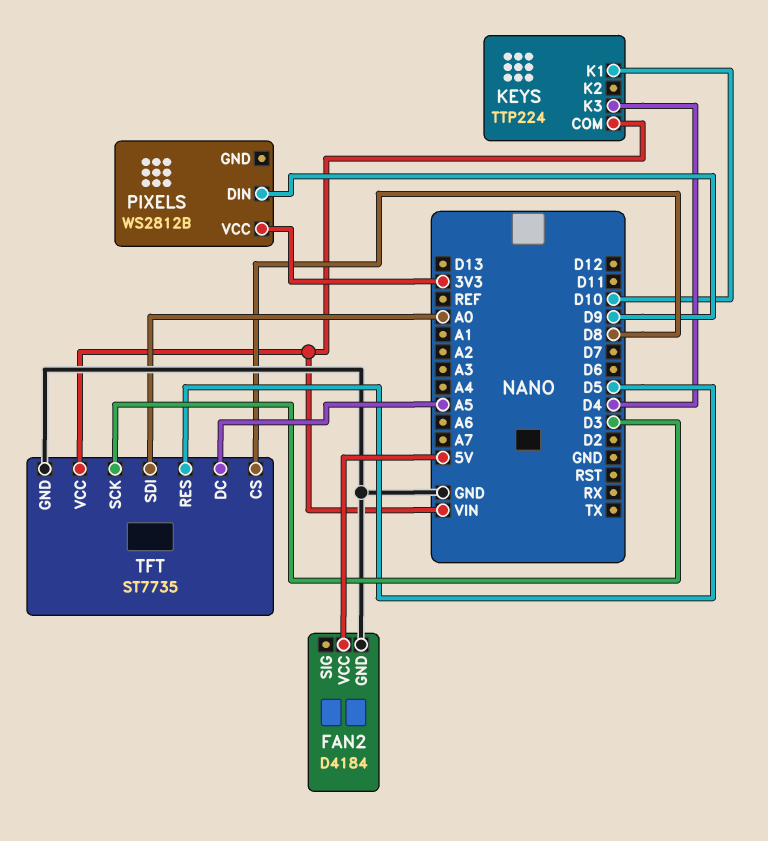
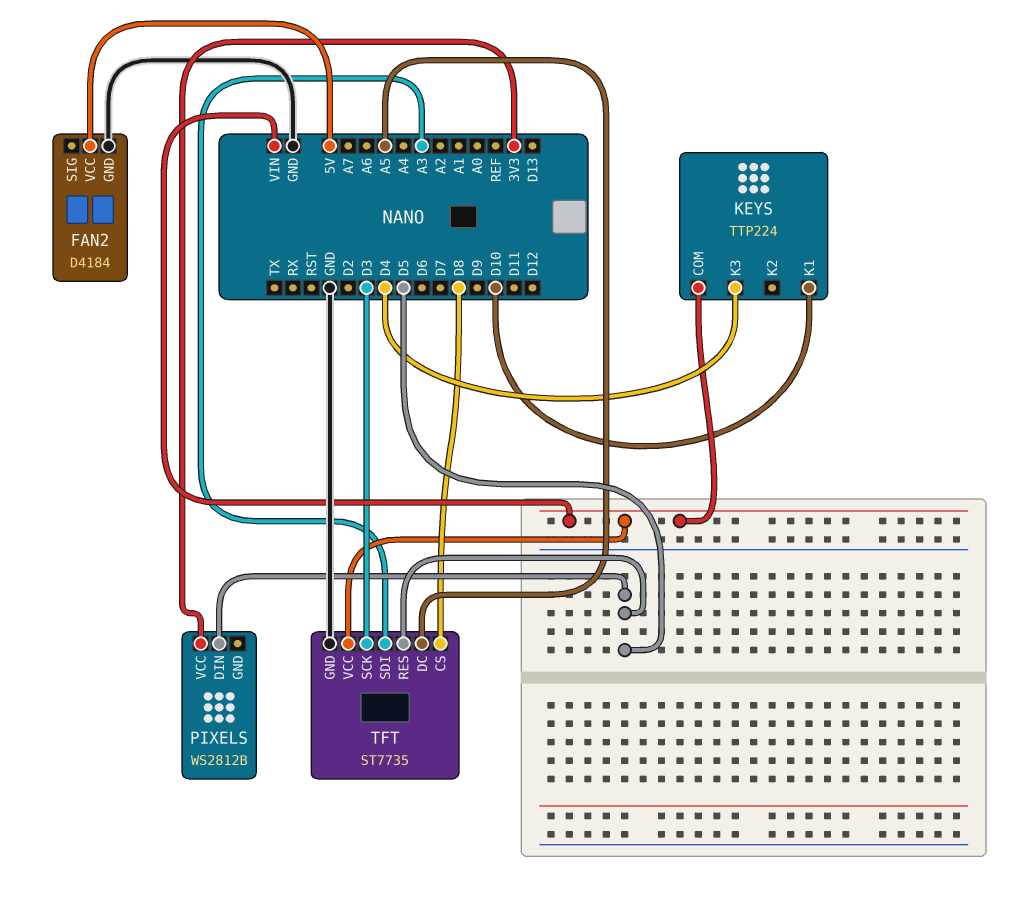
PIXELS pin DIN: D9 -> D5
TFT pin SDI: A0 -> A3

